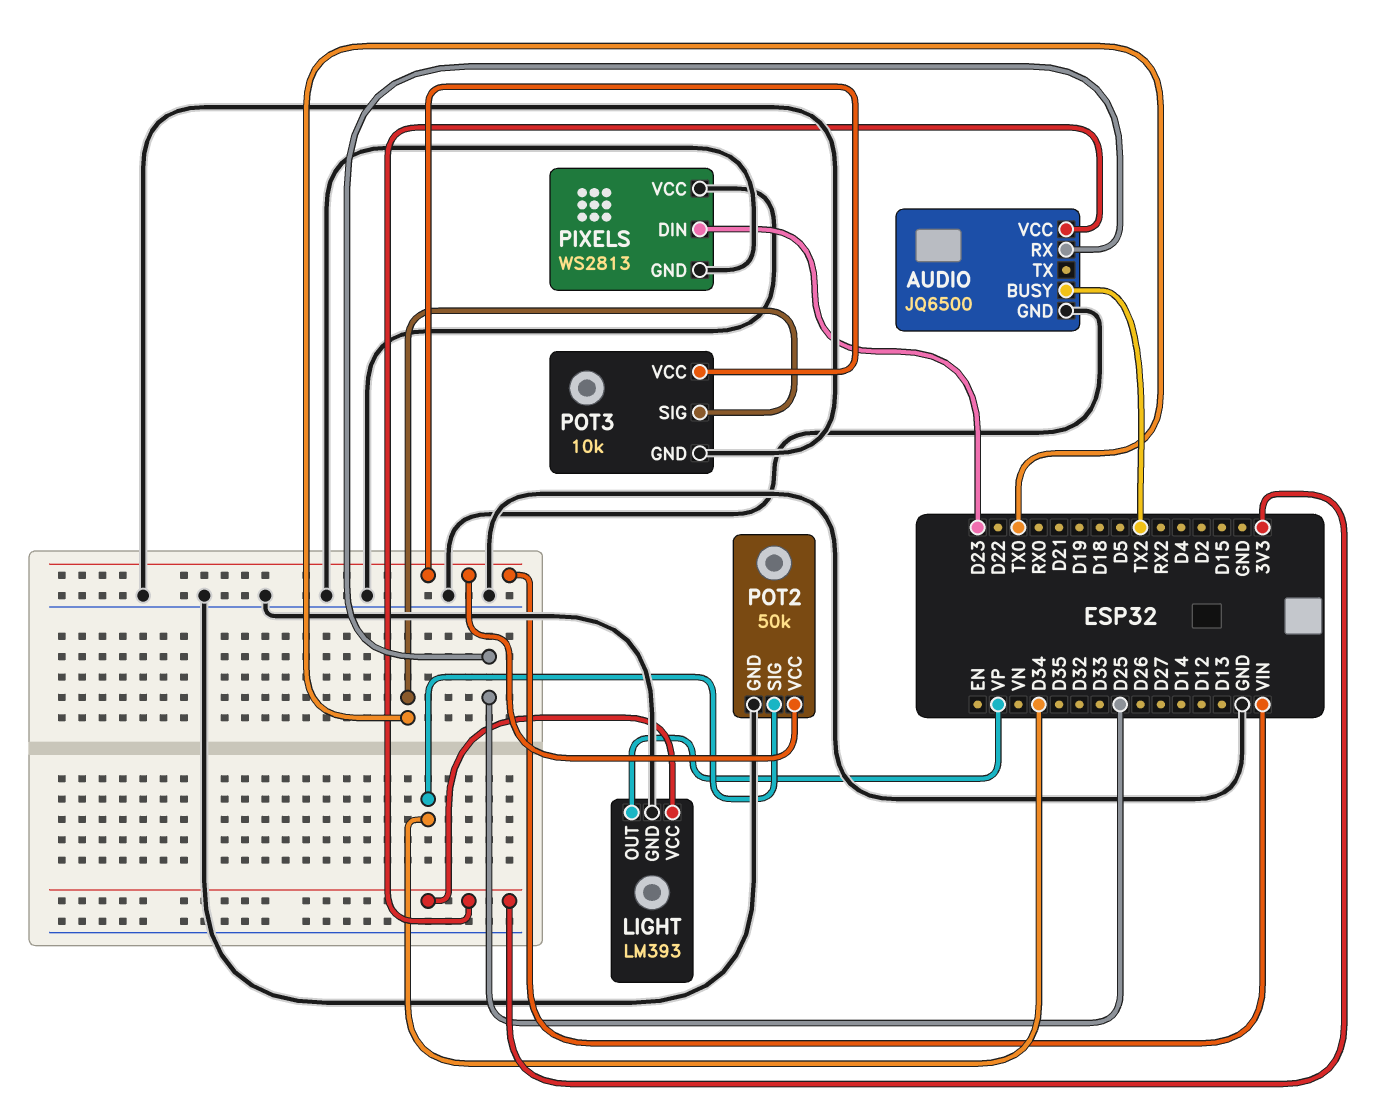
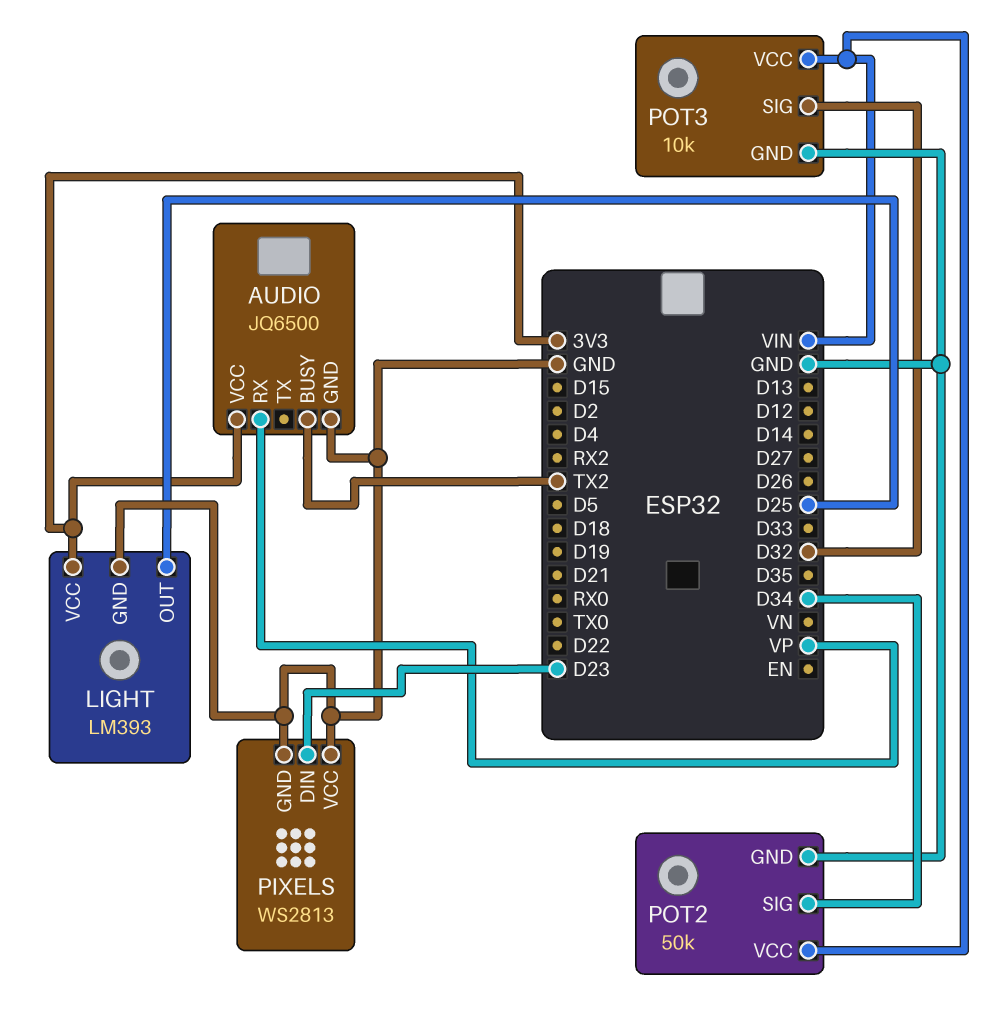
AUDIO pin RX: D25 -> VP
LIGHT pin OUT: VP -> D25
POT3 pin SIG: TX0 -> D32

